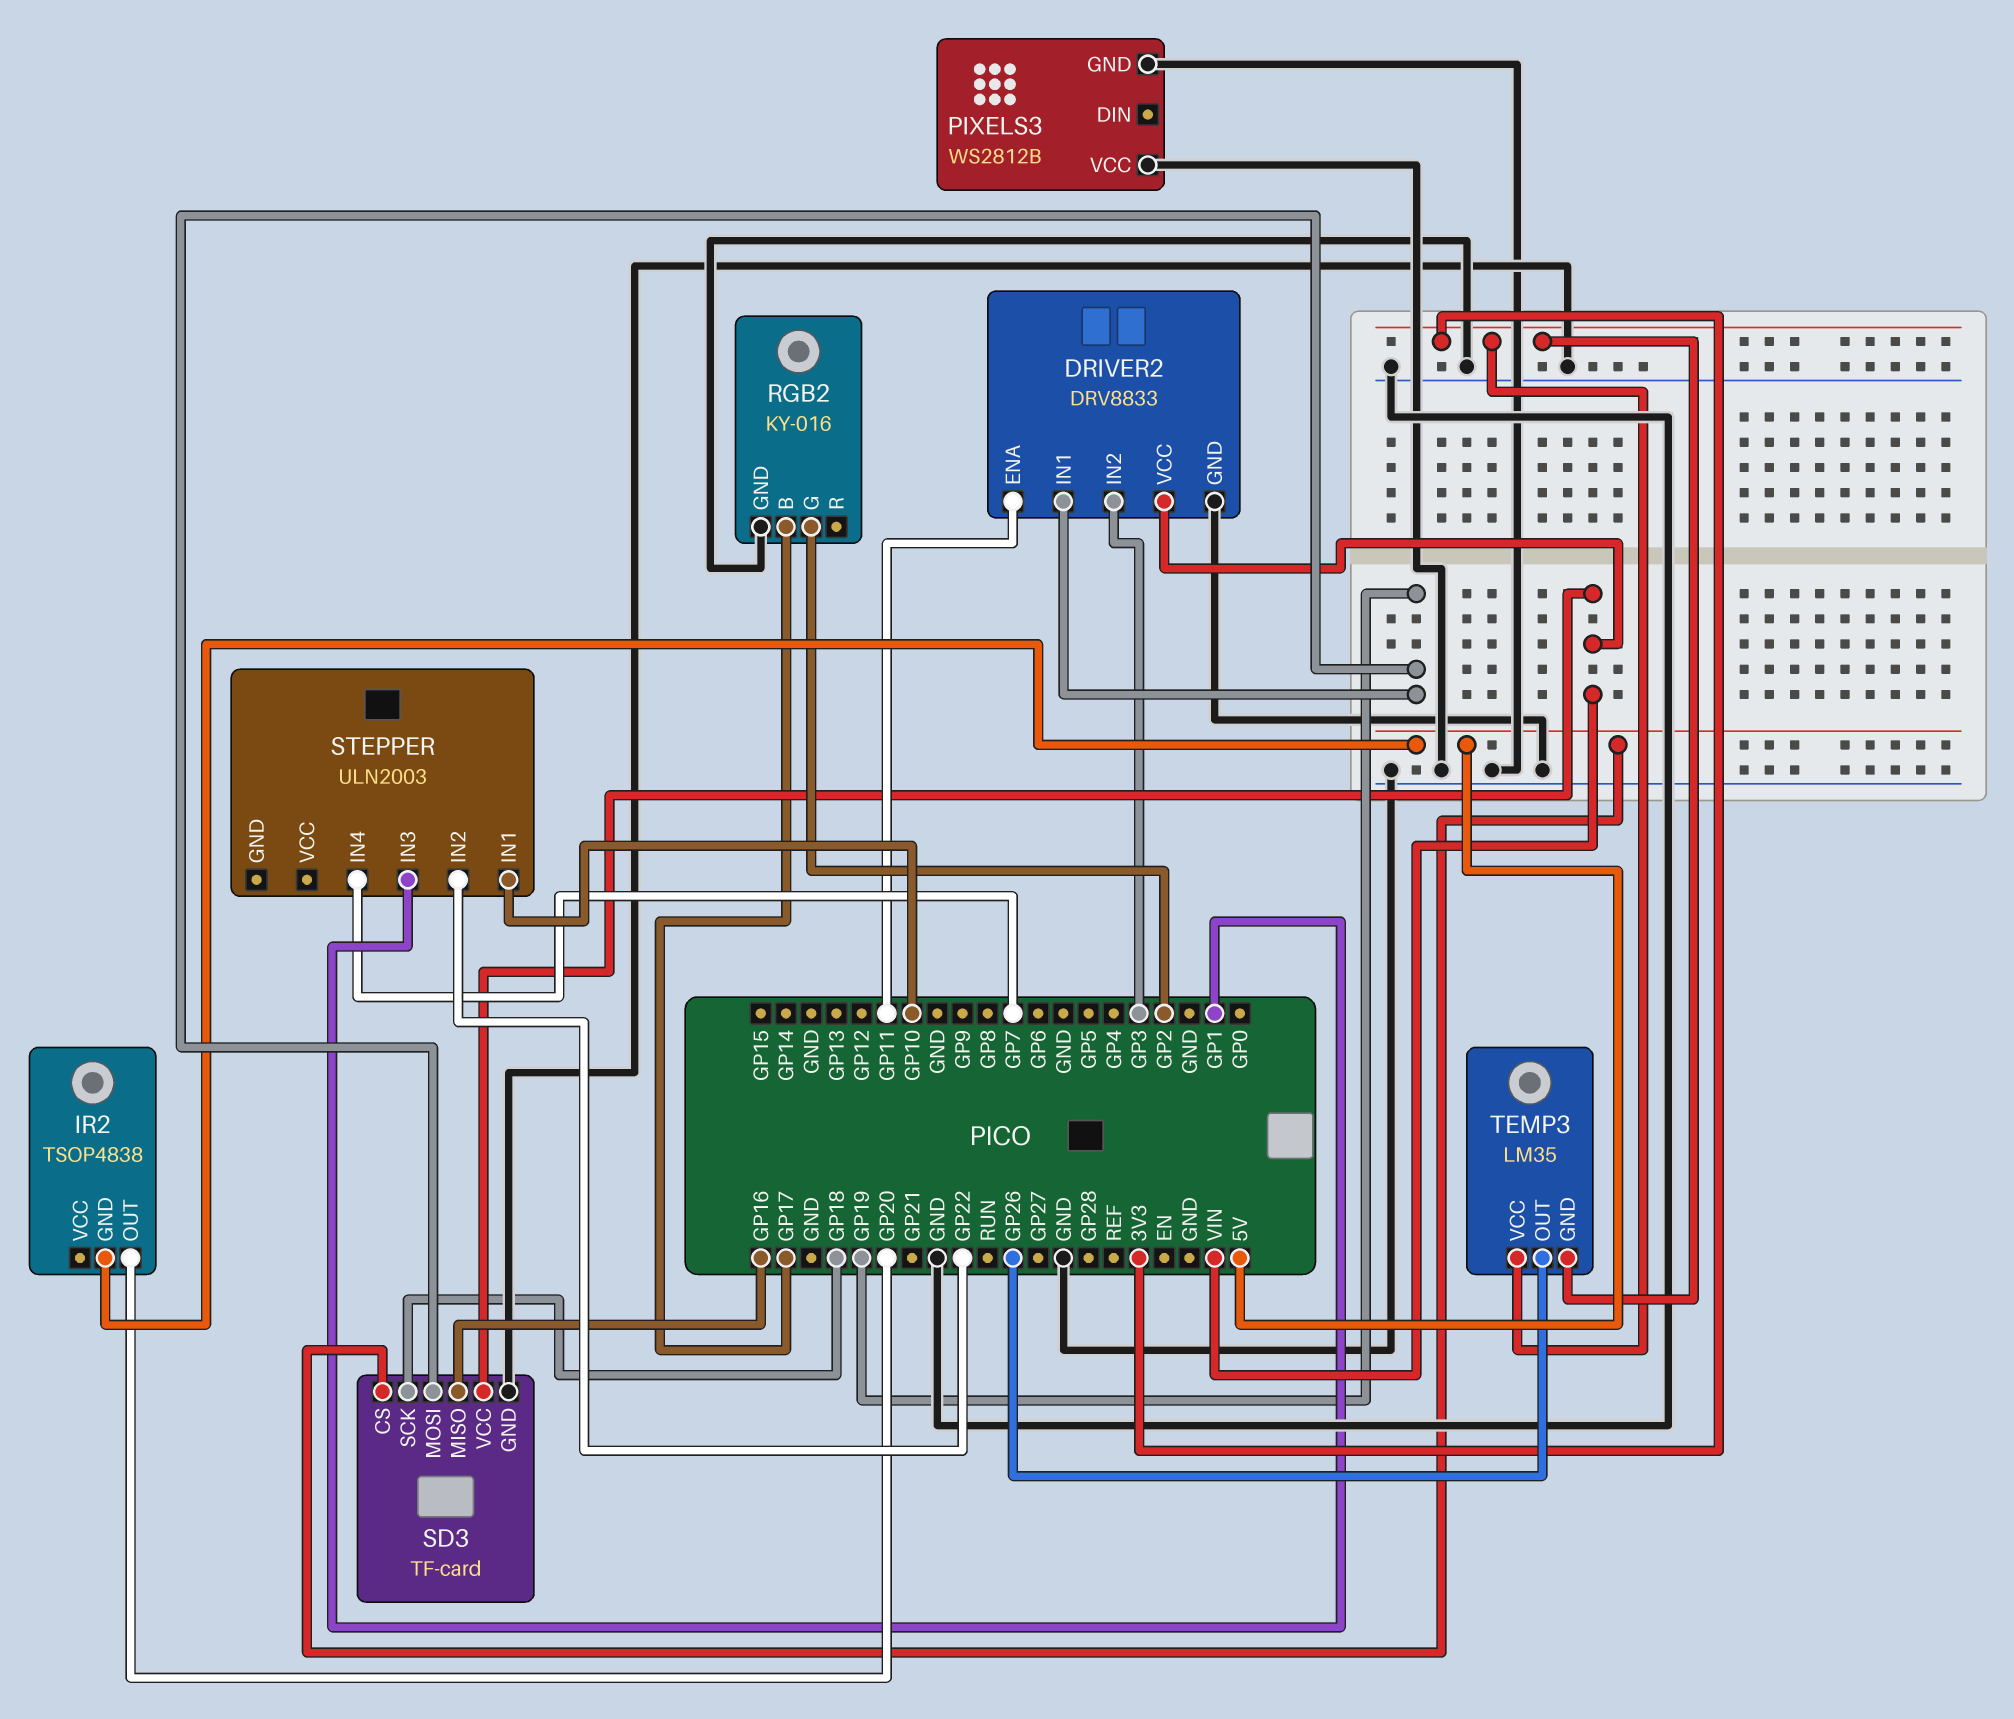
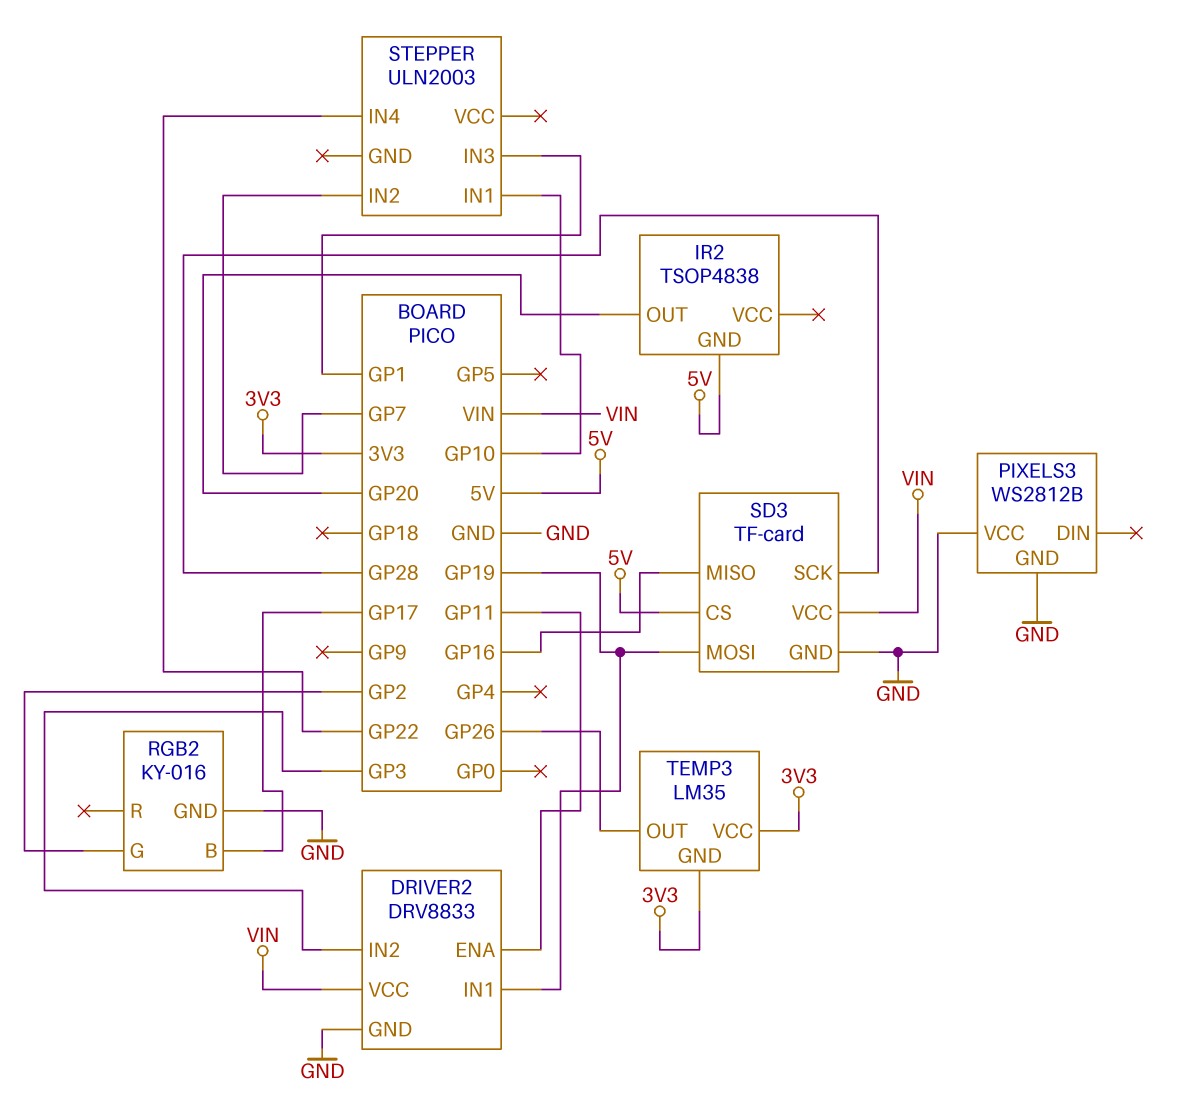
SD3 pin SCK: GP18 -> GP28
STEPPER pin IN2: GP22 -> GP7
STEPPER pin IN4: GP7 -> GP22

